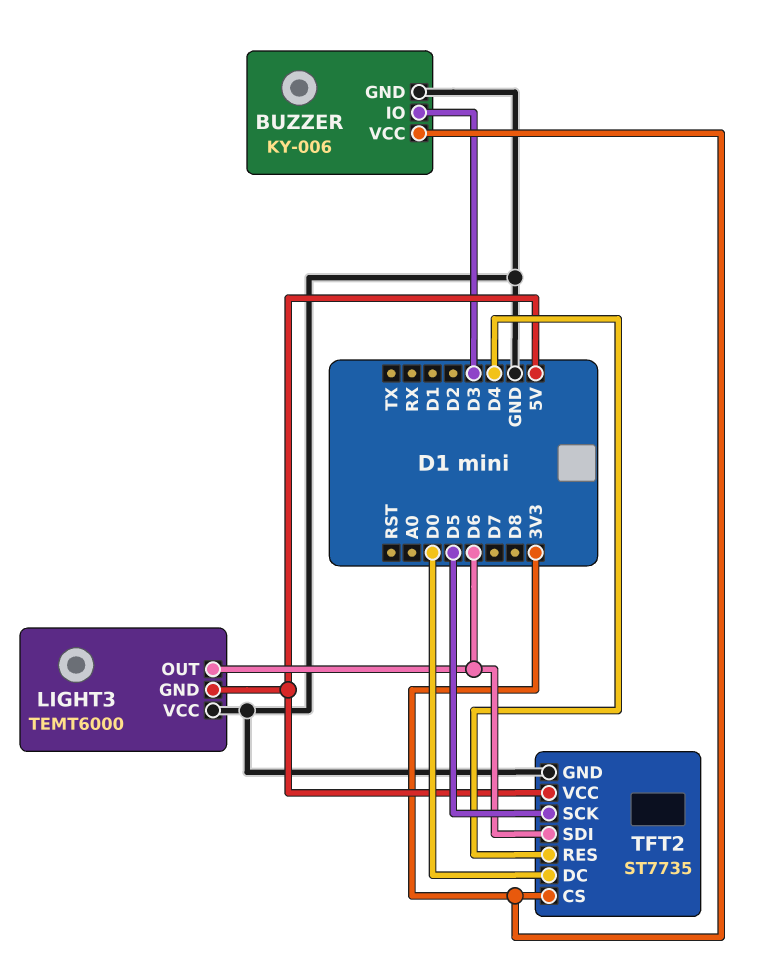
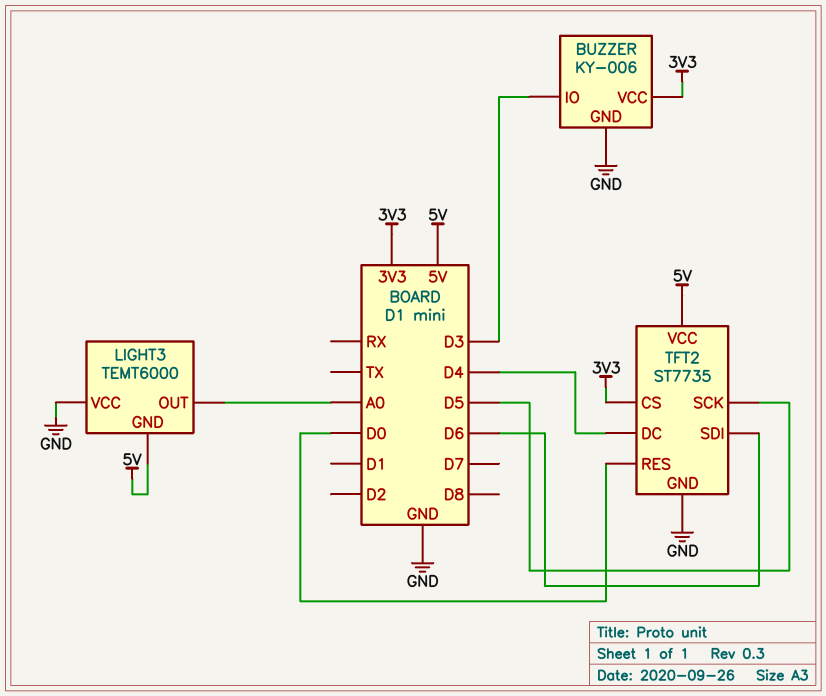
LIGHT3 pin OUT: D6 -> A0
TFT2 pin DC: D0 -> D4
TFT2 pin RES: D4 -> D0

